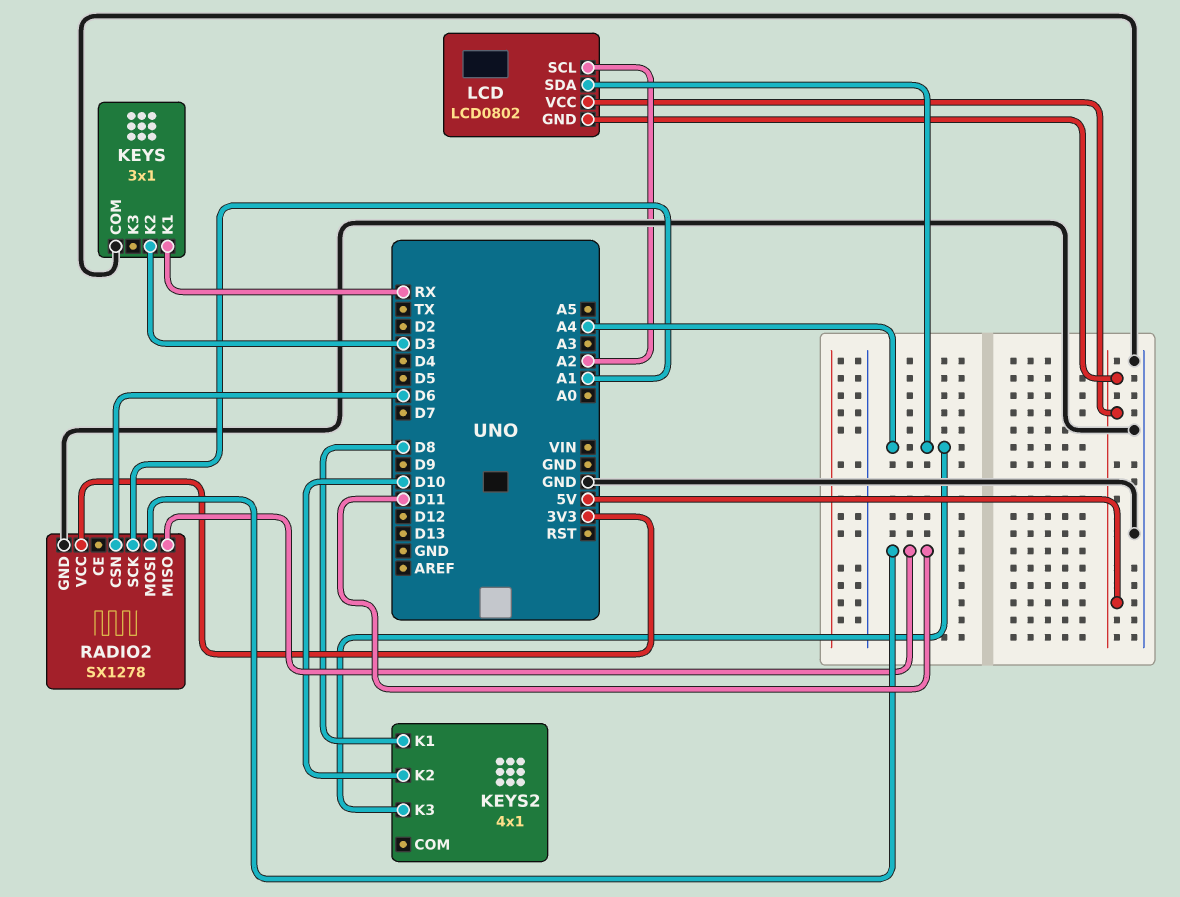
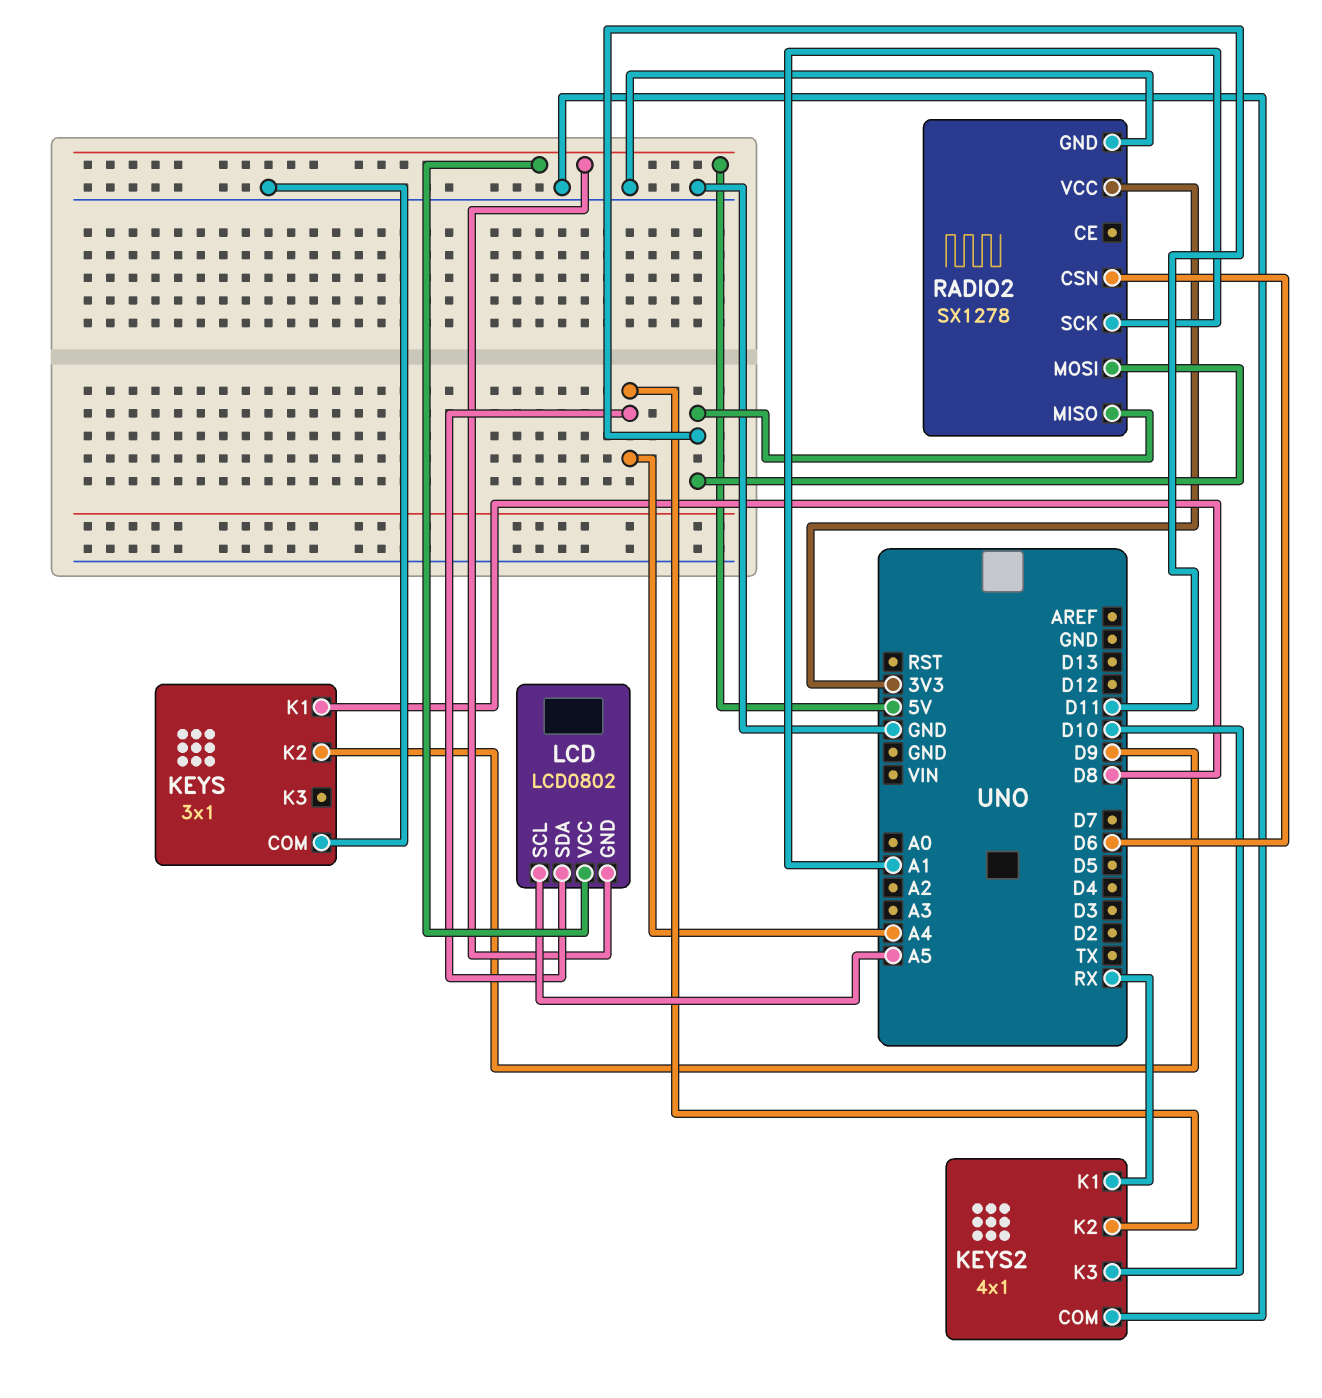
KEYS pin K1: RX -> D8
KEYS pin K2: D3 -> D9
KEYS2 pin COM: none -> GND
KEYS2 pin K1: D8 -> RX
KEYS2 pin K2: D10 -> A4
KEYS2 pin K3: A4 -> D10
LCD pin SCL: A2 -> A5

